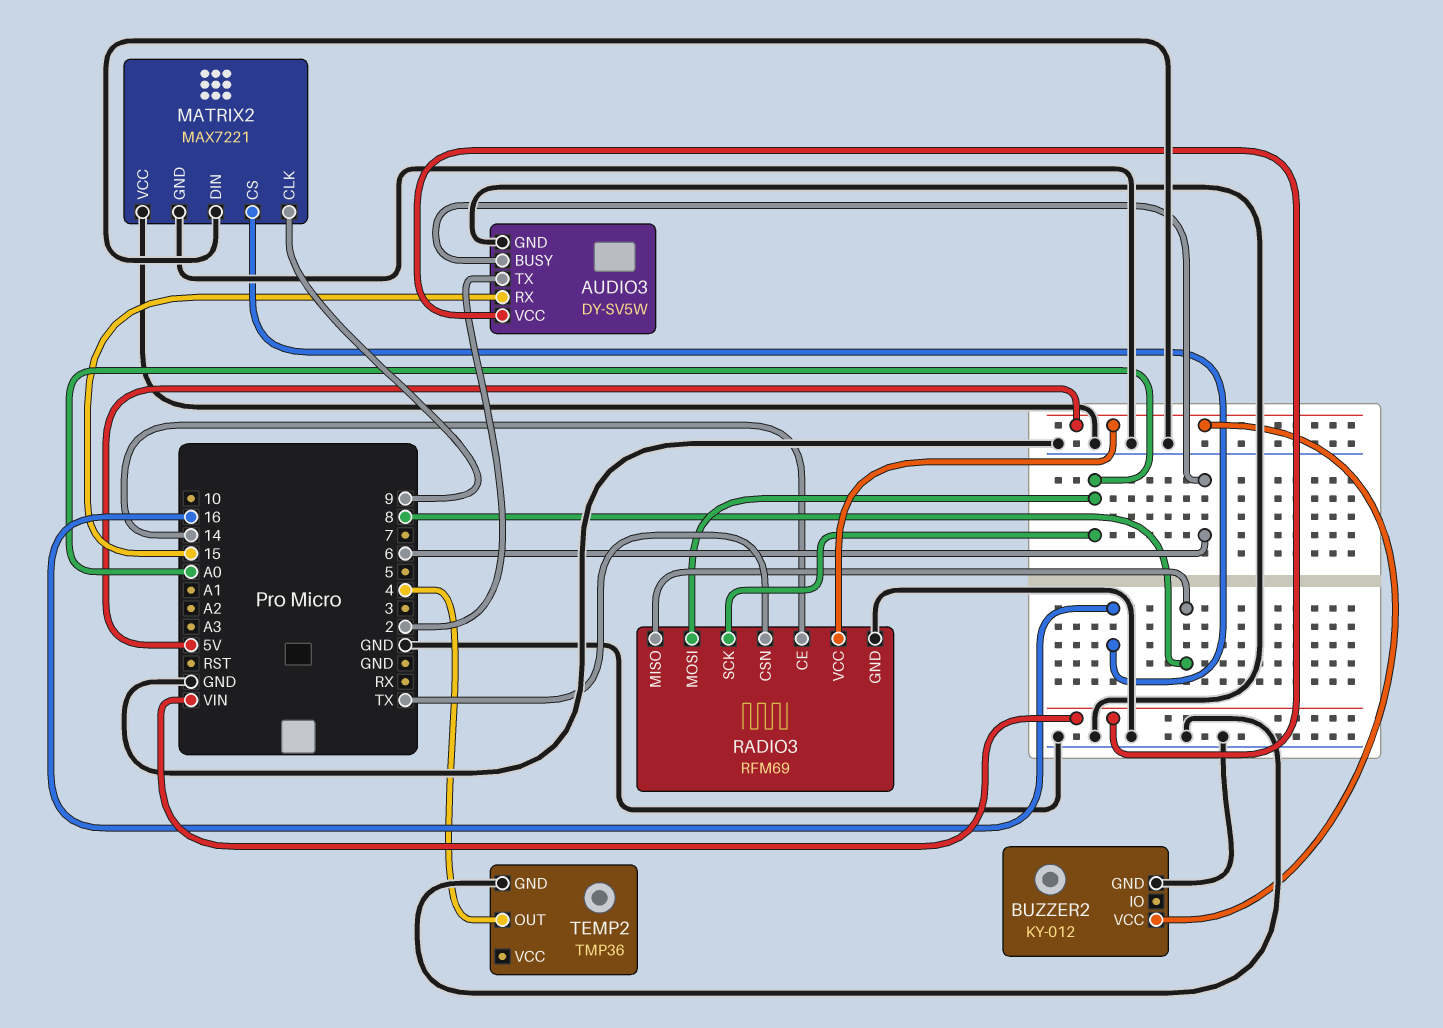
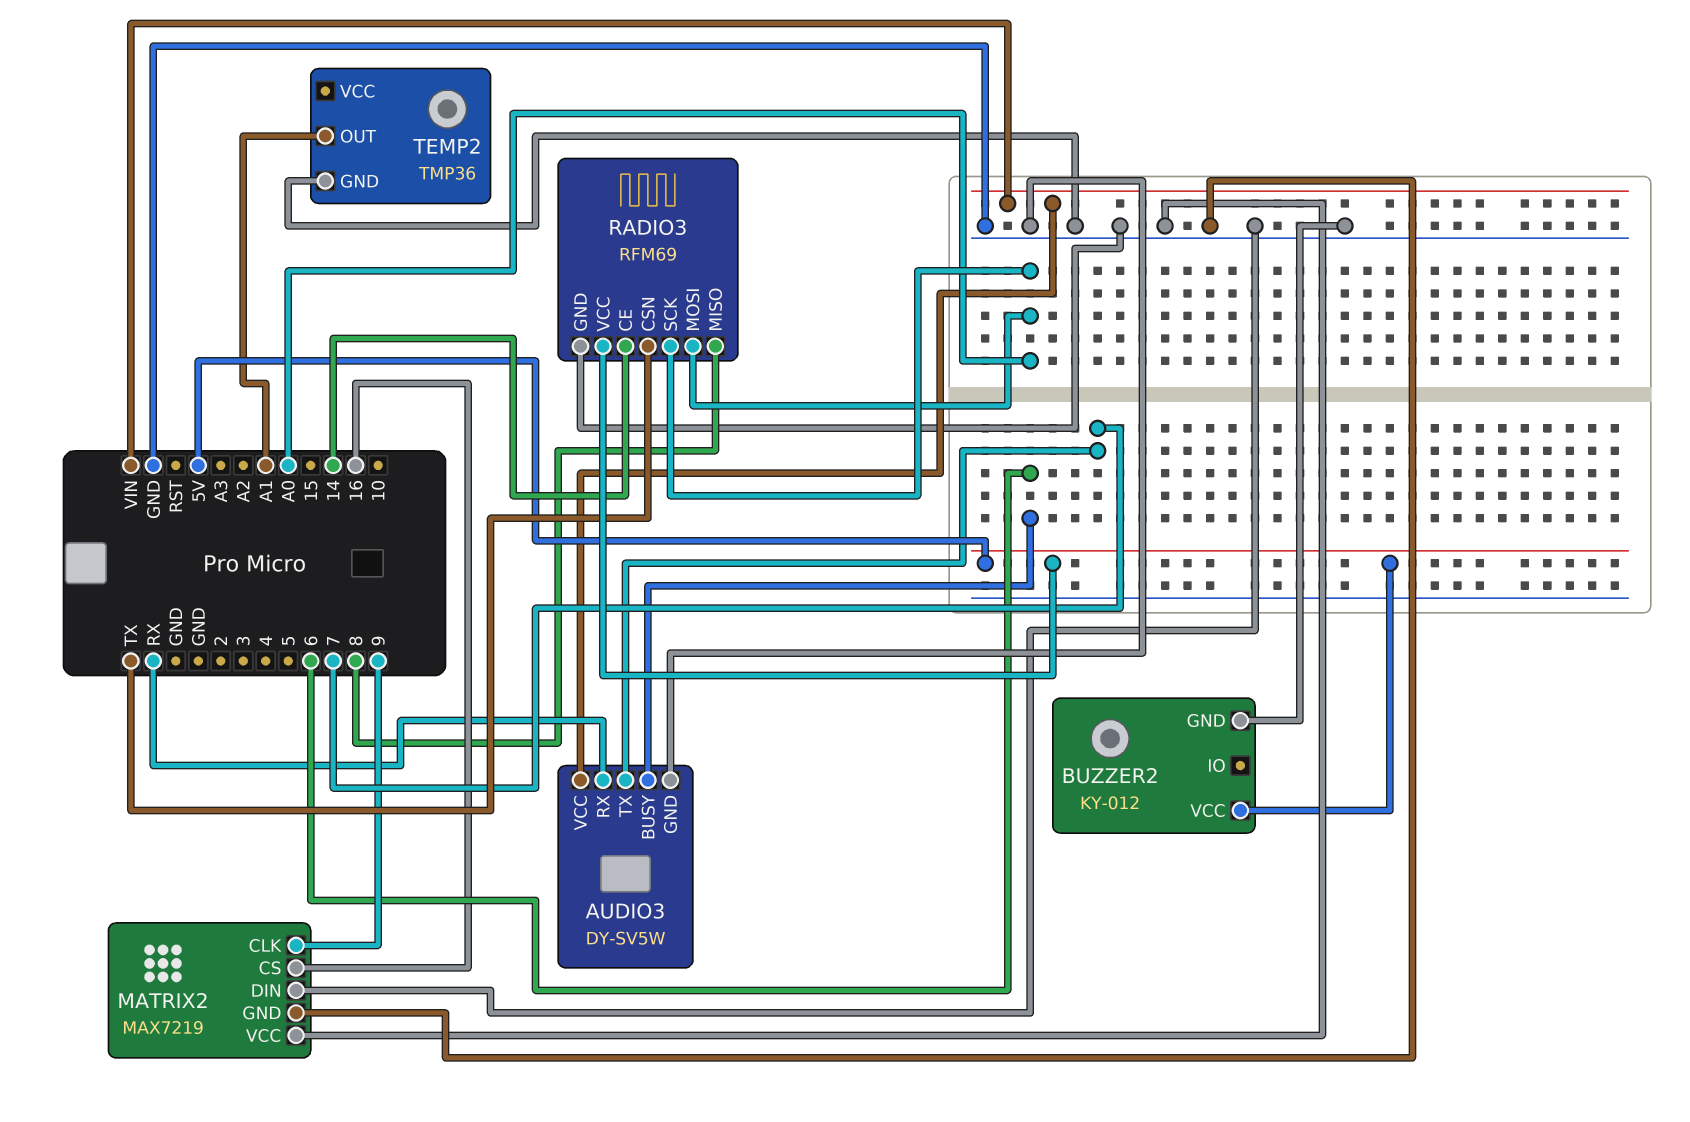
AUDIO3 pin RX: 15 -> RX
AUDIO3 pin TX: 2 -> 7
MATRIX2: MAX7221 -> MAX7219
TEMP2 pin OUT: 4 -> A1

